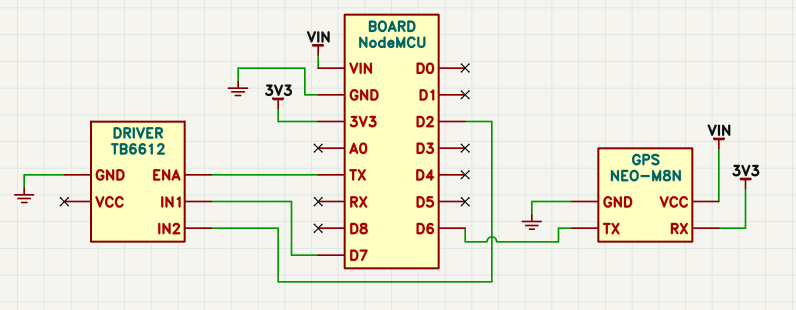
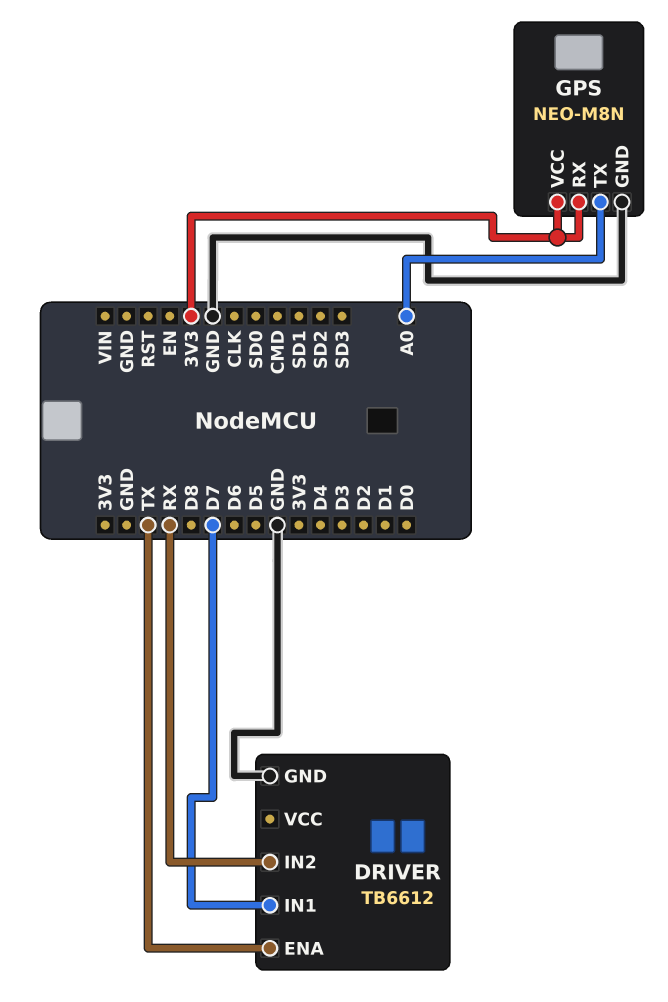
DRIVER pin IN2: D2 -> RX
GPS pin TX: D6 -> A0
GPS pin VCC: VIN -> 3V3

